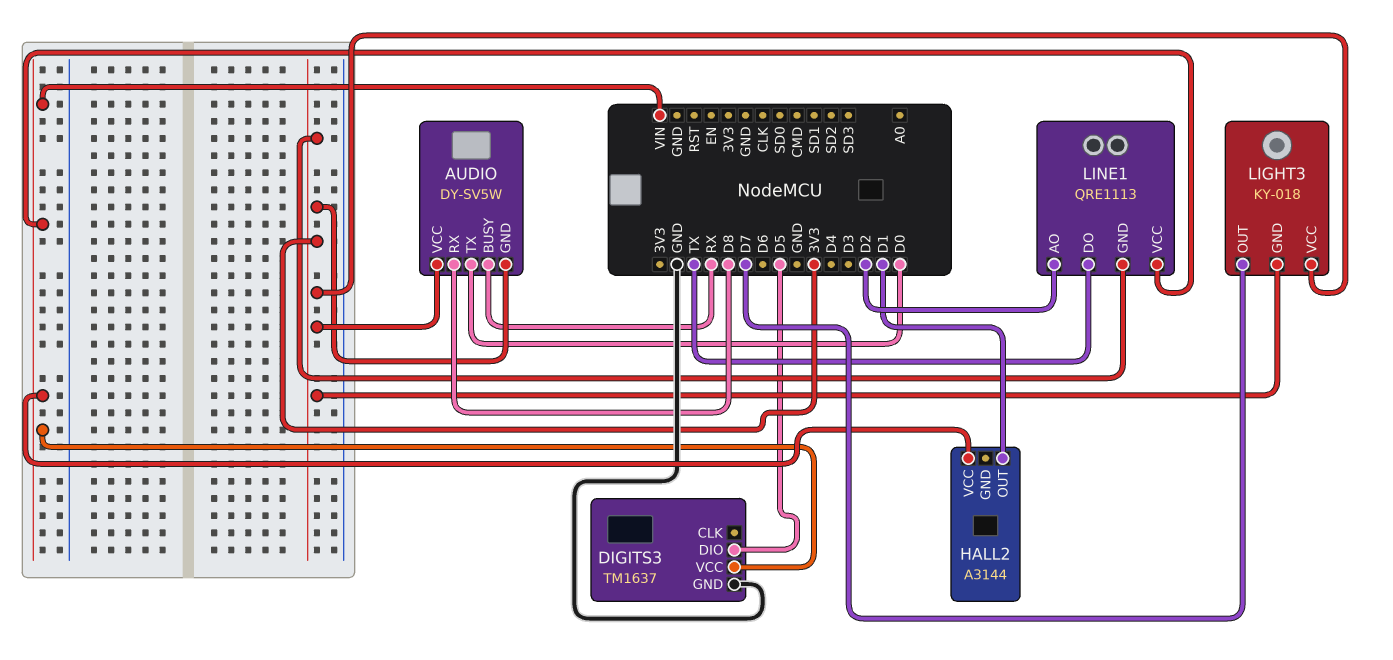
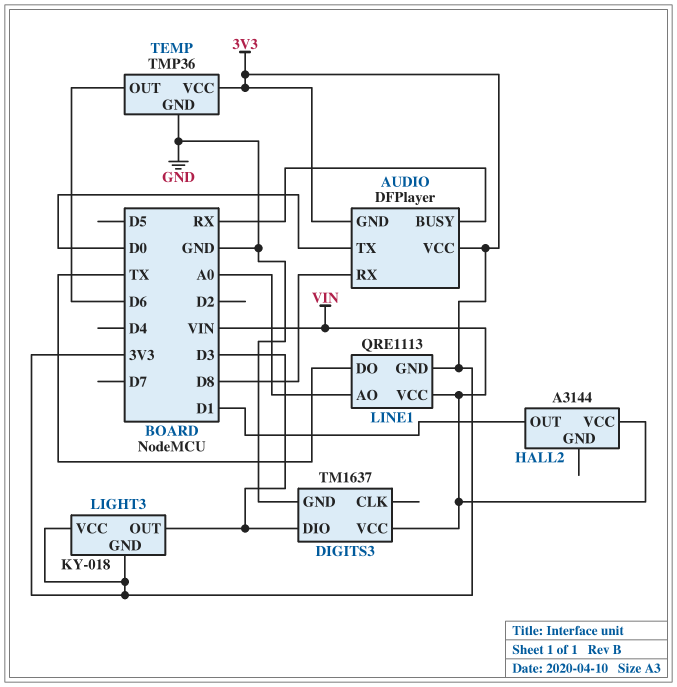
AUDIO: DY-SV5W -> DFPlayer
DIGITS3 pin DIO: D5 -> D3
LIGHT3 pin OUT: D7 -> D3
LINE1 pin AO: D2 -> A0
TEMP: none -> TMP36
TEMP pin GND: none -> GND
TEMP pin OUT: none -> D6
TEMP pin VCC: none -> 3V3

